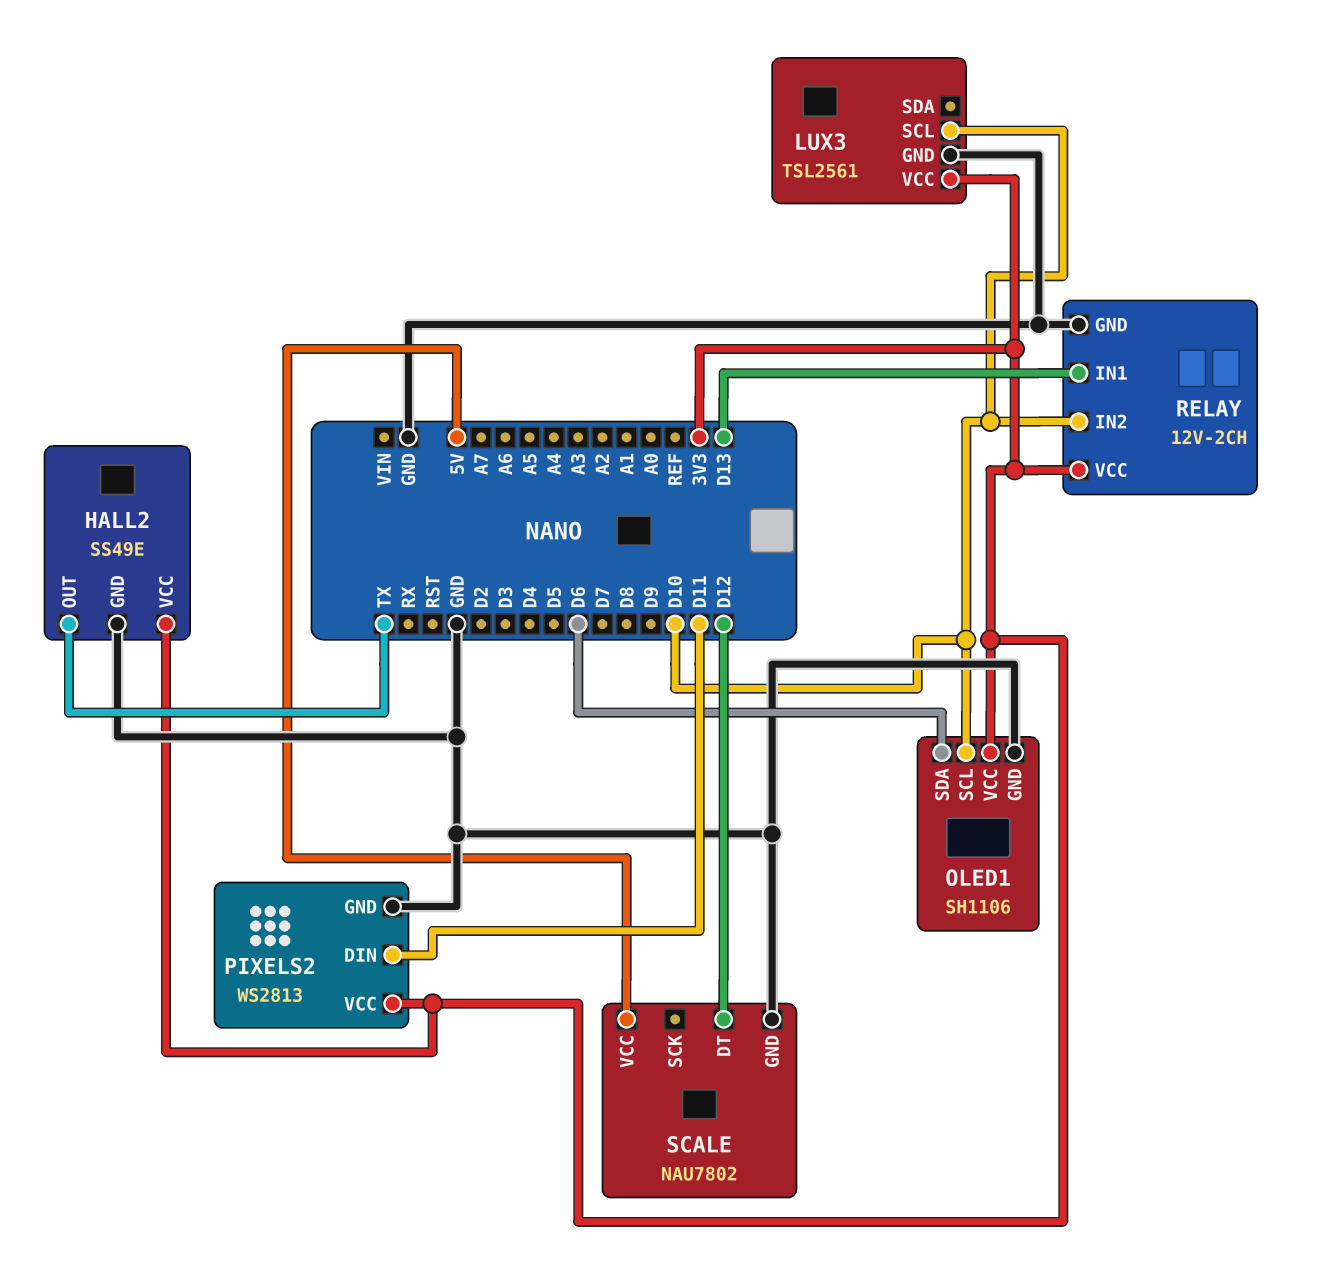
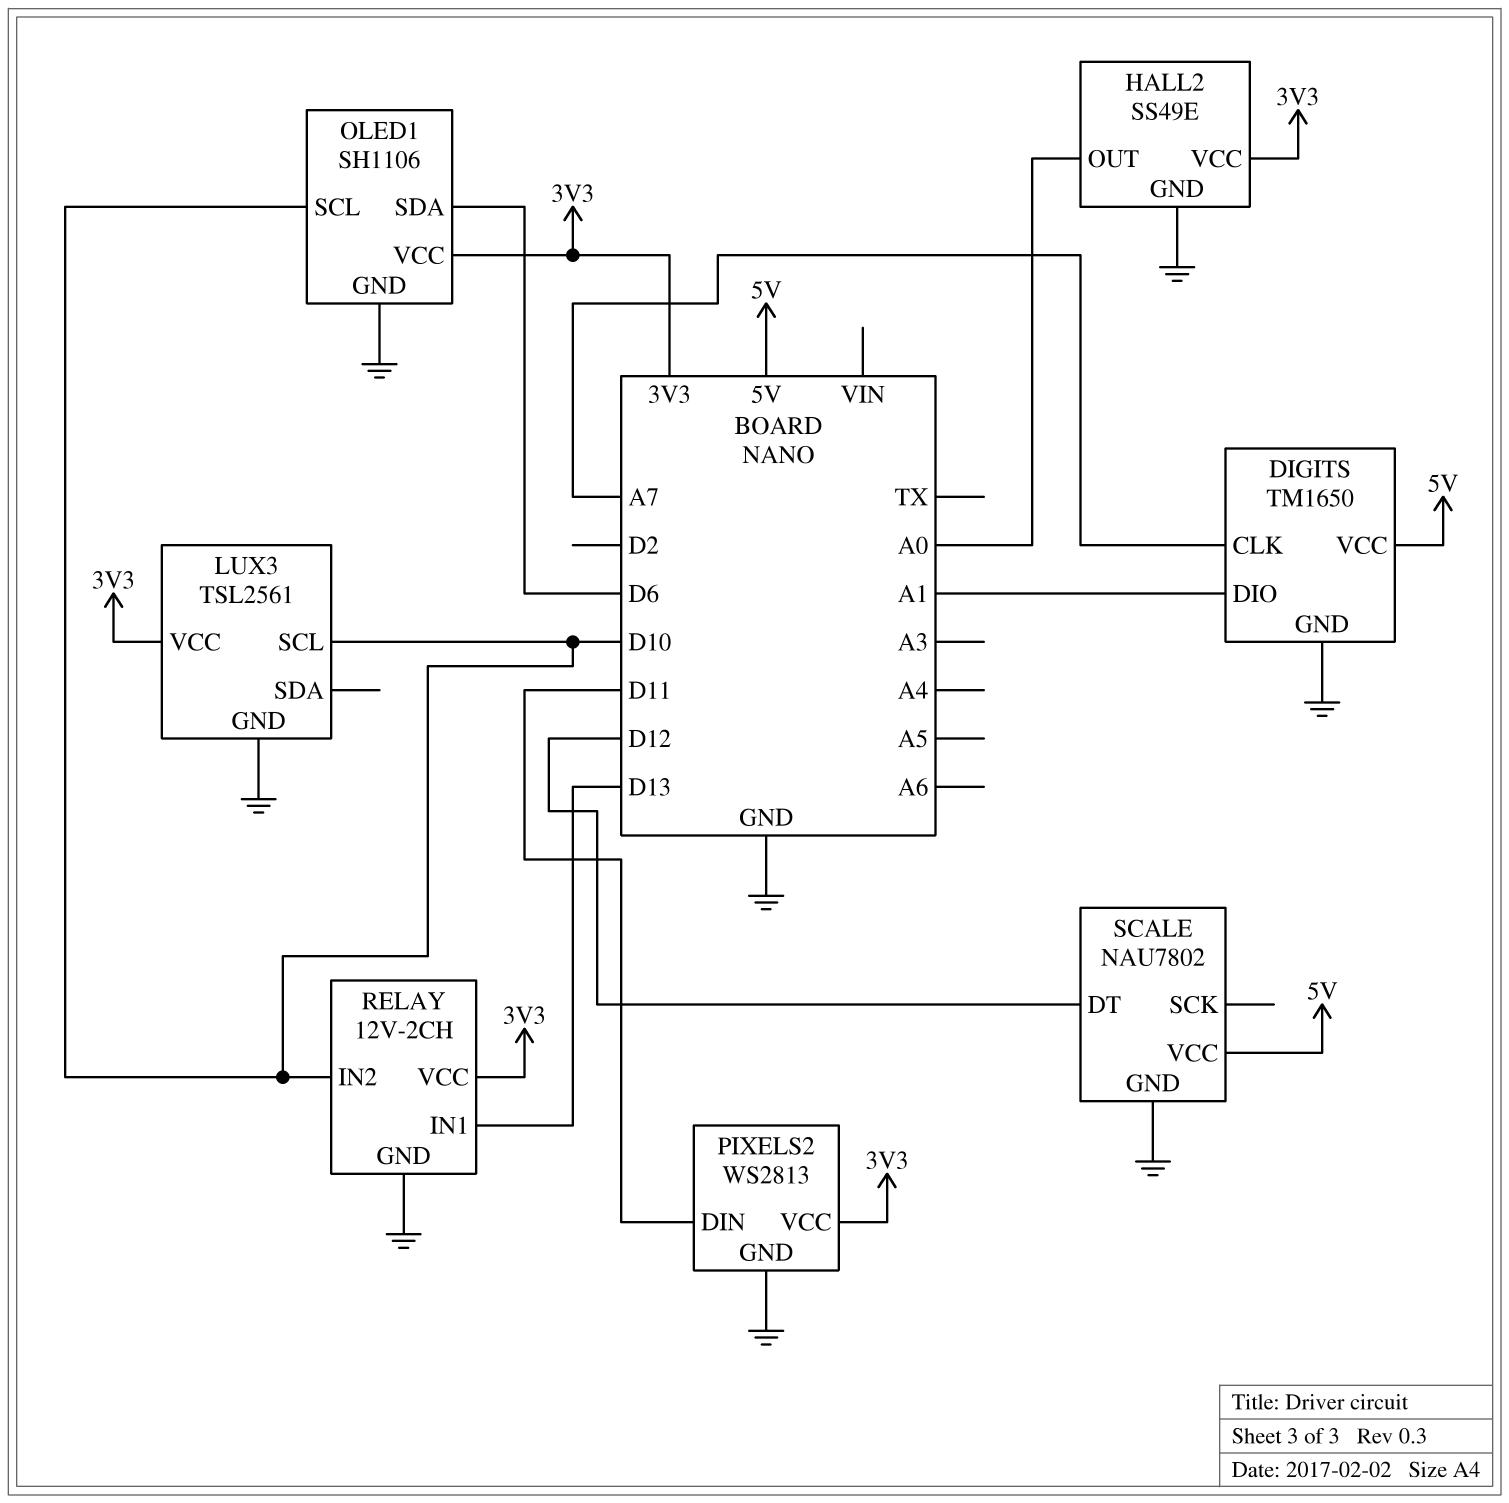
DIGITS: none -> TM1650
DIGITS pin CLK: none -> A7
DIGITS pin DIO: none -> A1
DIGITS pin GND: none -> GND
DIGITS pin VCC: none -> 5V
HALL2 pin OUT: TX -> A0

